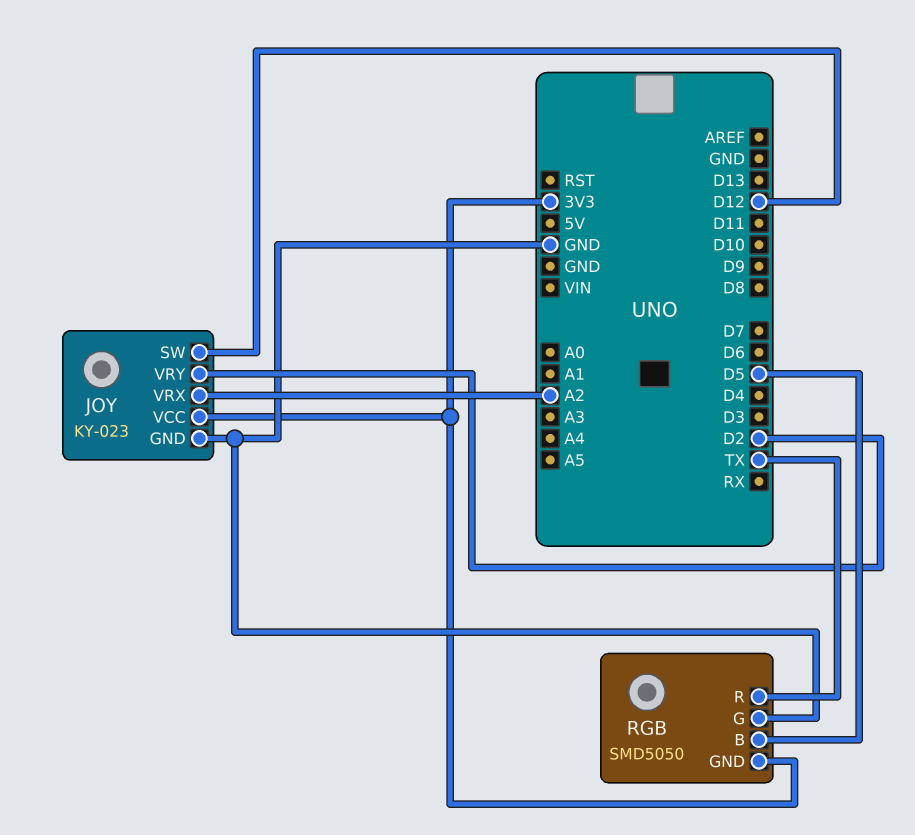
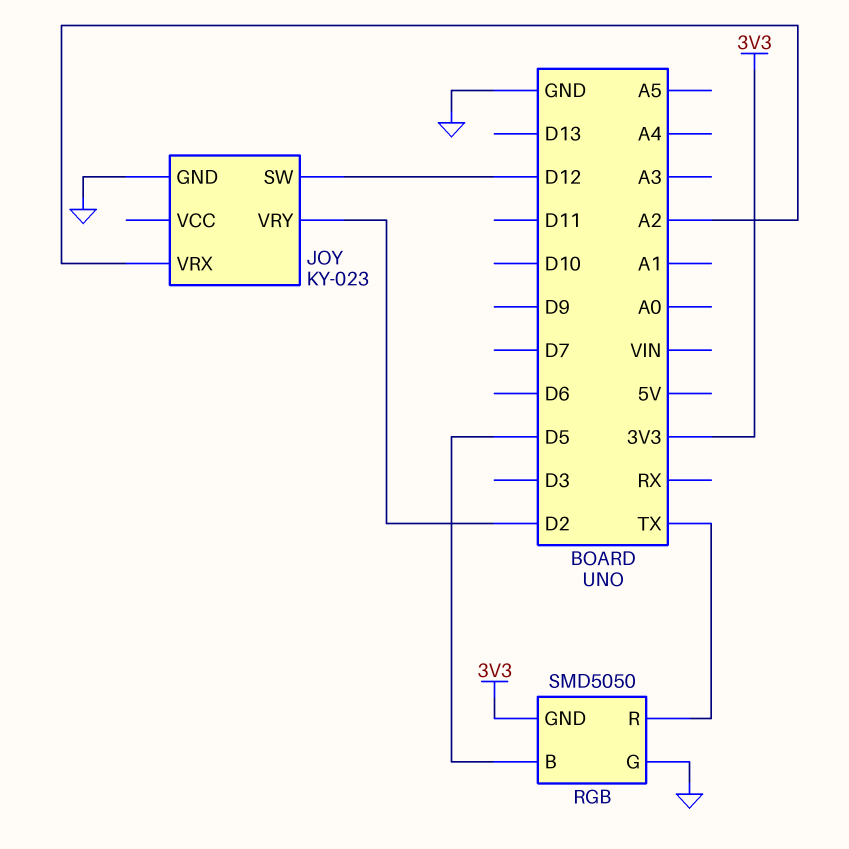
JOY pin VCC: 3V3 -> none

